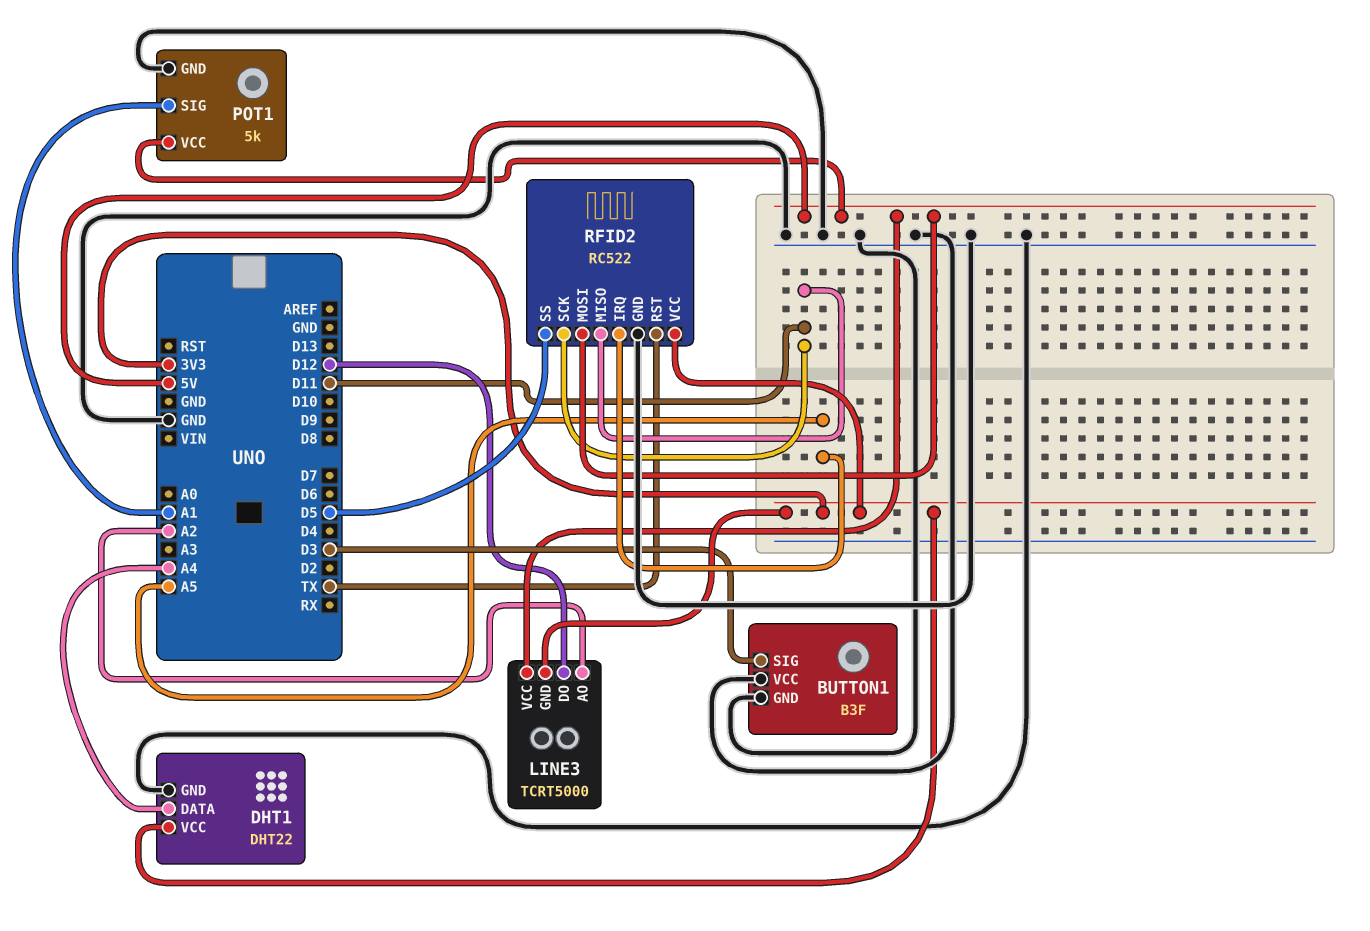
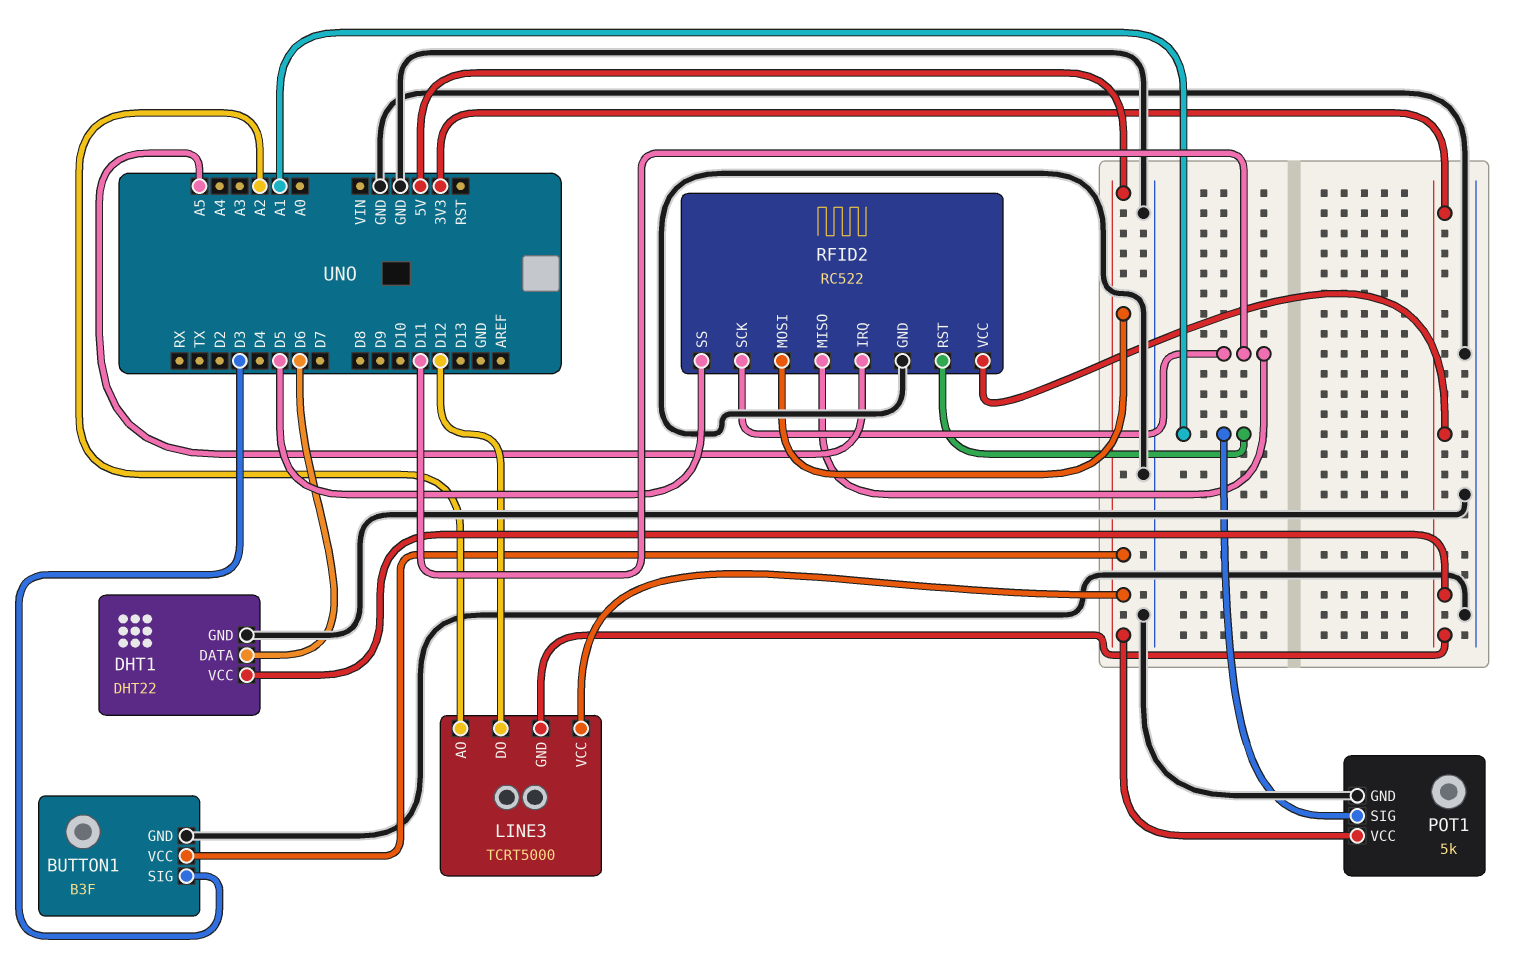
BUTTON1 pin VCC: GND -> 5V
DHT1 pin DATA: A4 -> D6
RFID2 pin RST: TX -> A1

